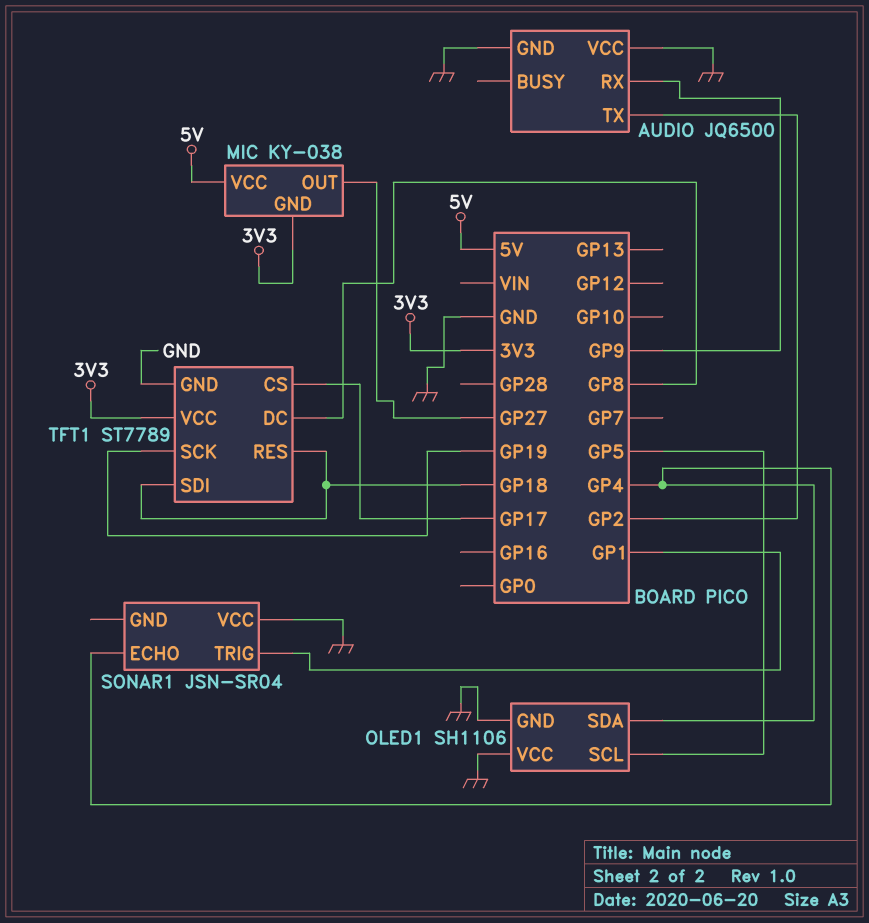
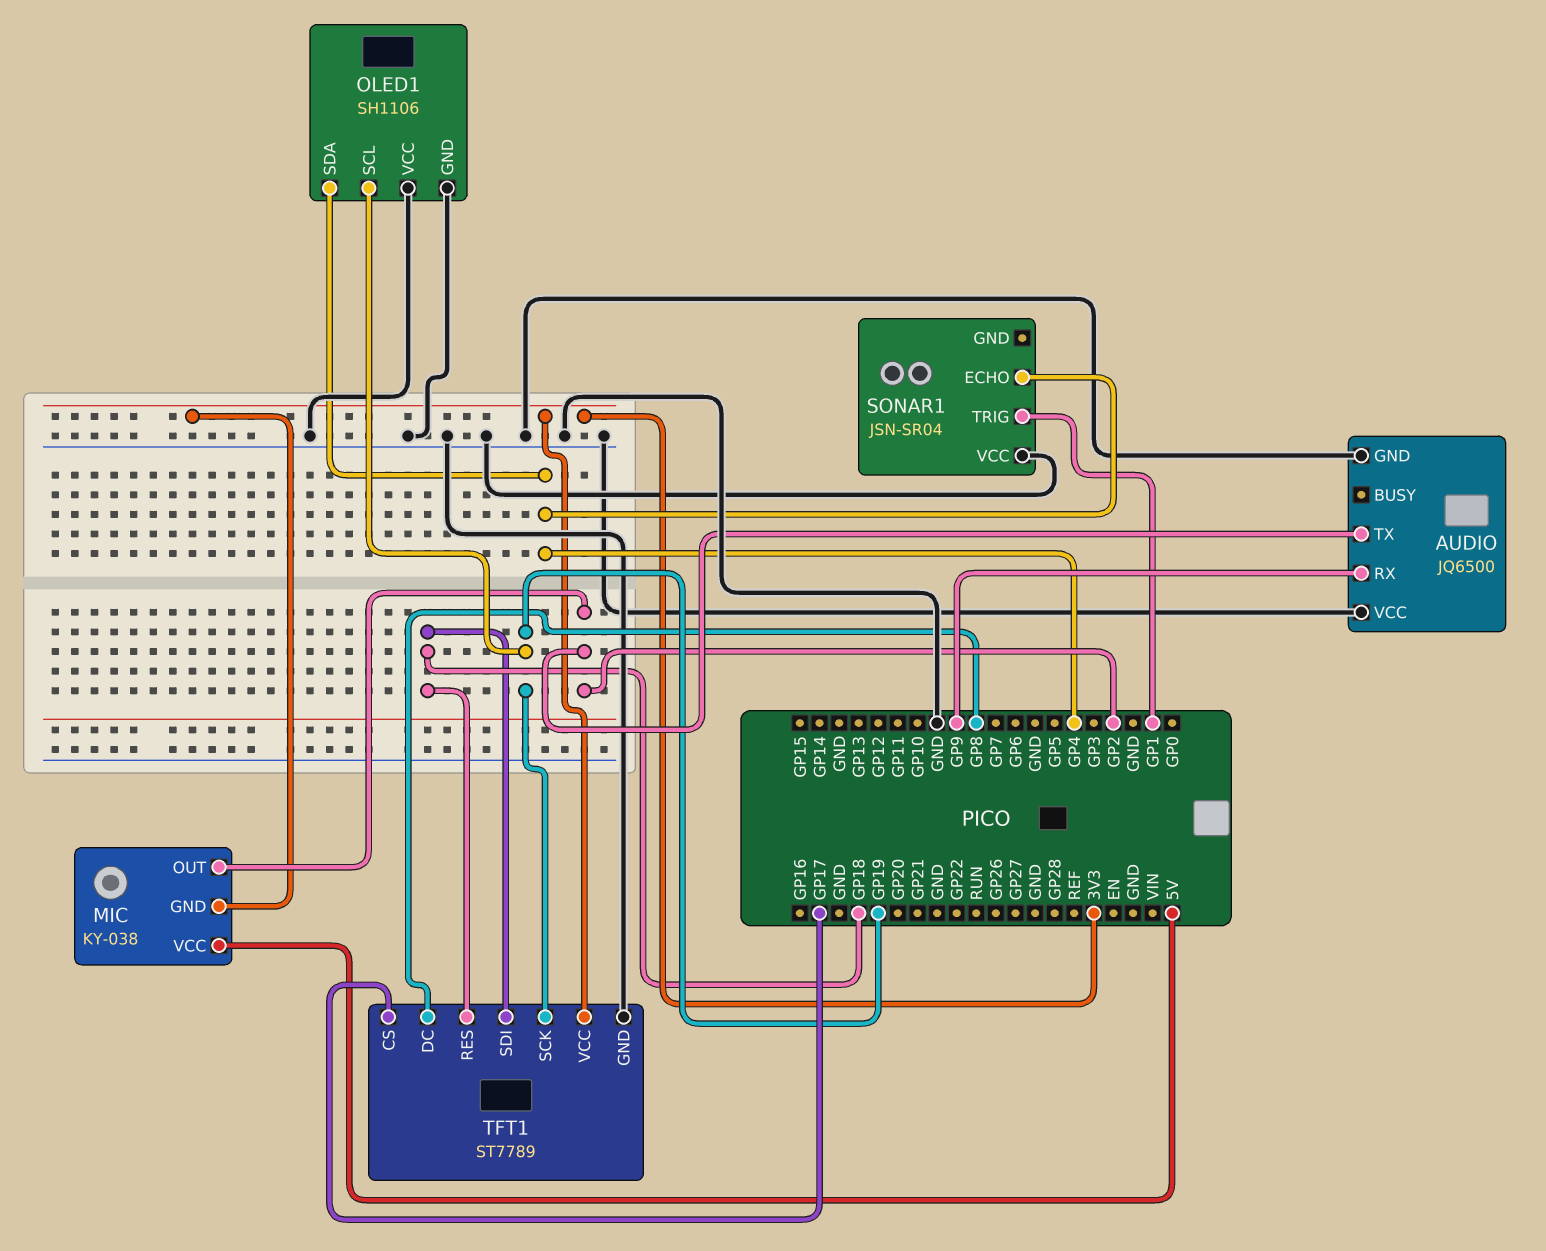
MIC pin OUT: GP27 -> GP2
OLED1 pin SCL: GP5 -> GP19

